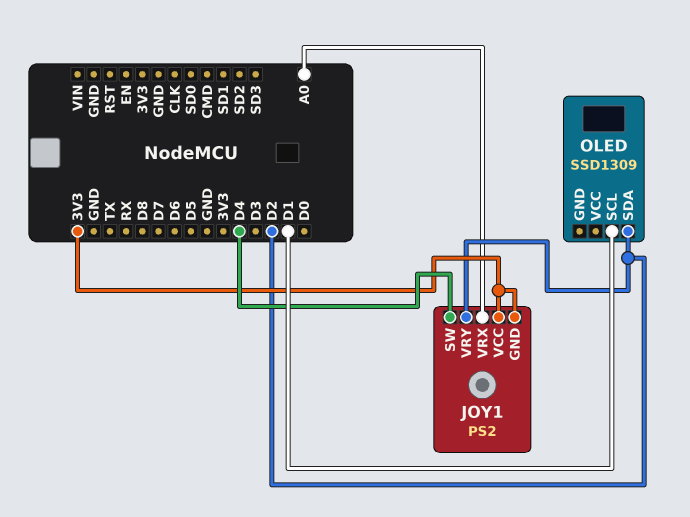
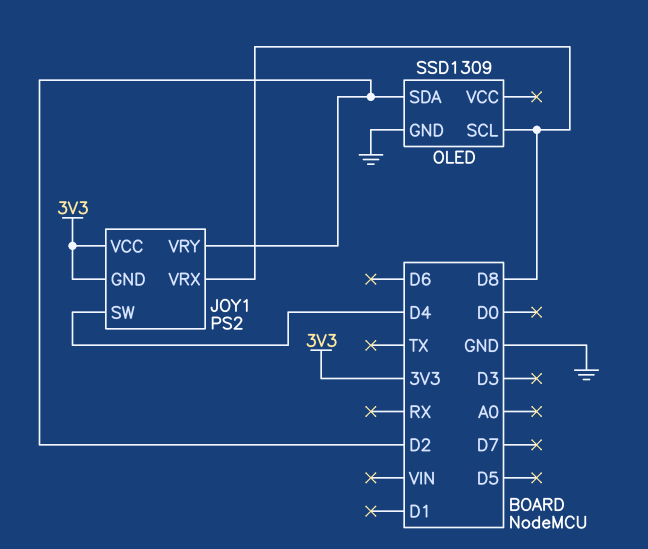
JOY1 pin VRX: A0 -> D8
OLED pin GND: none -> GND
OLED pin SCL: D1 -> D8

